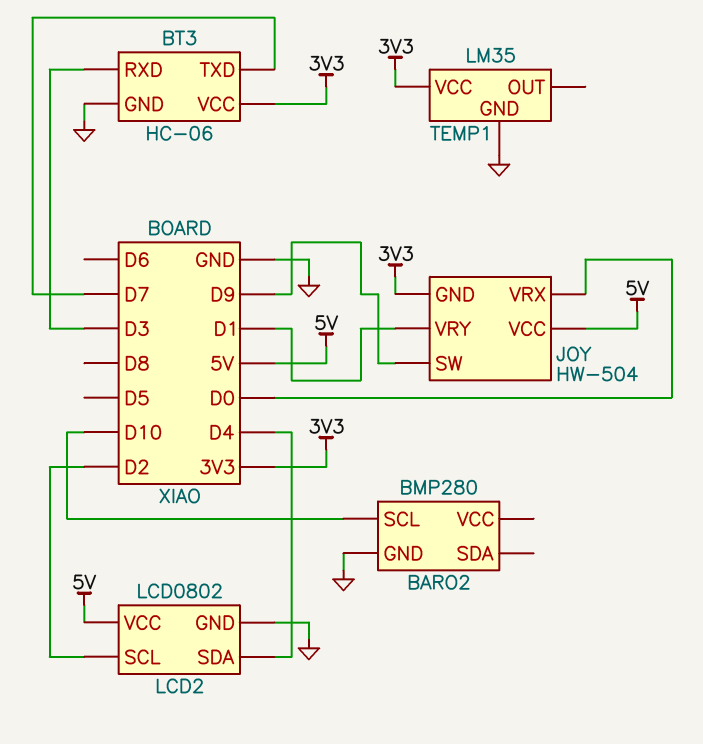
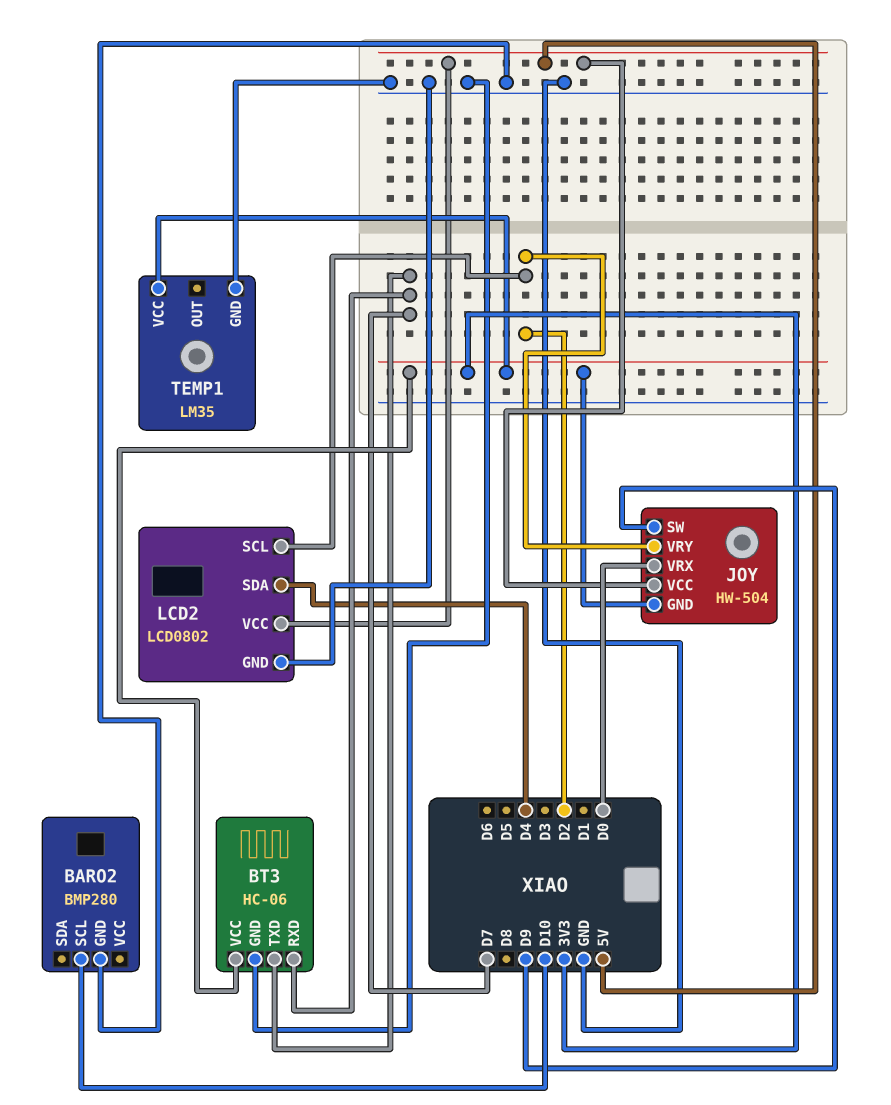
BT3 pin RXD: D3 -> D7
JOY pin VRY: D1 -> D2

